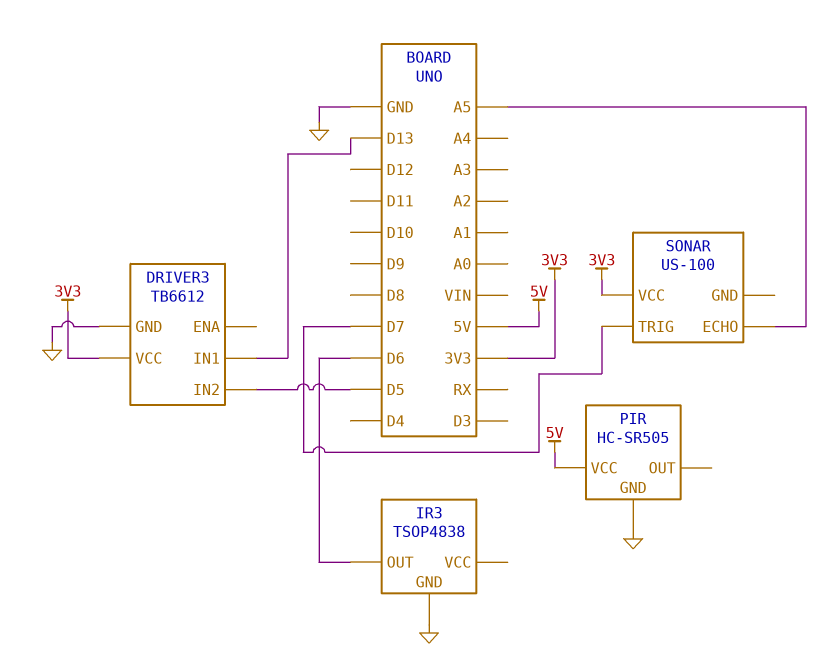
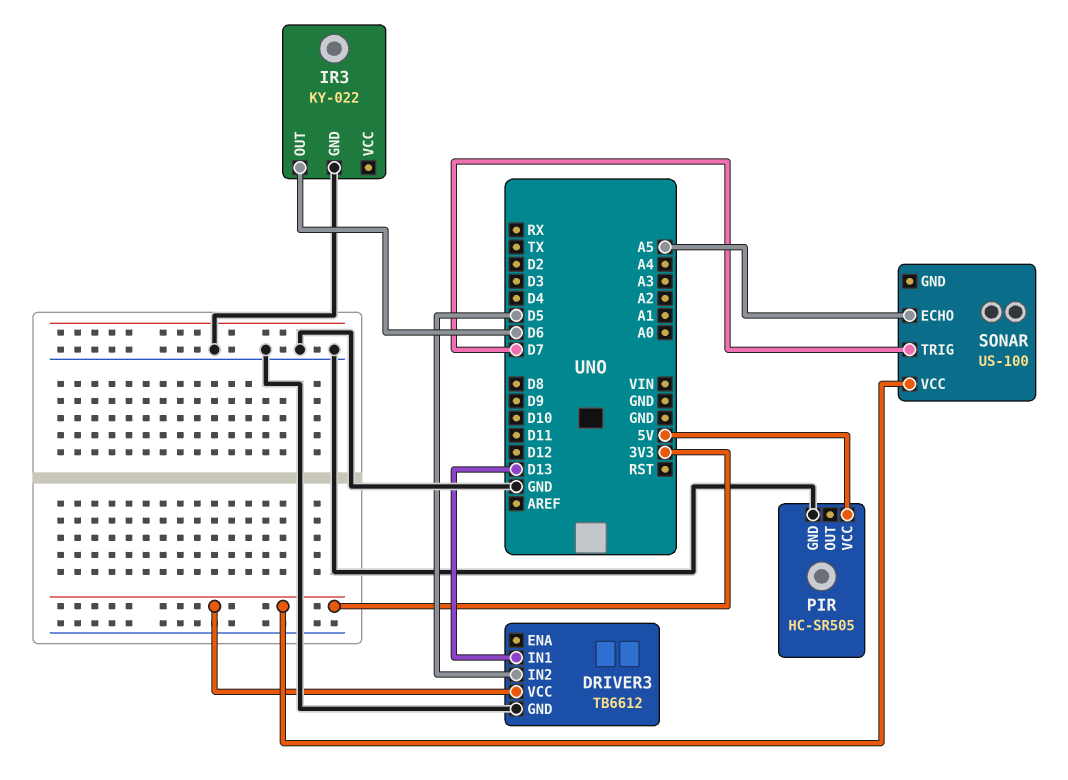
IR3: TSOP4838 -> KY-022

